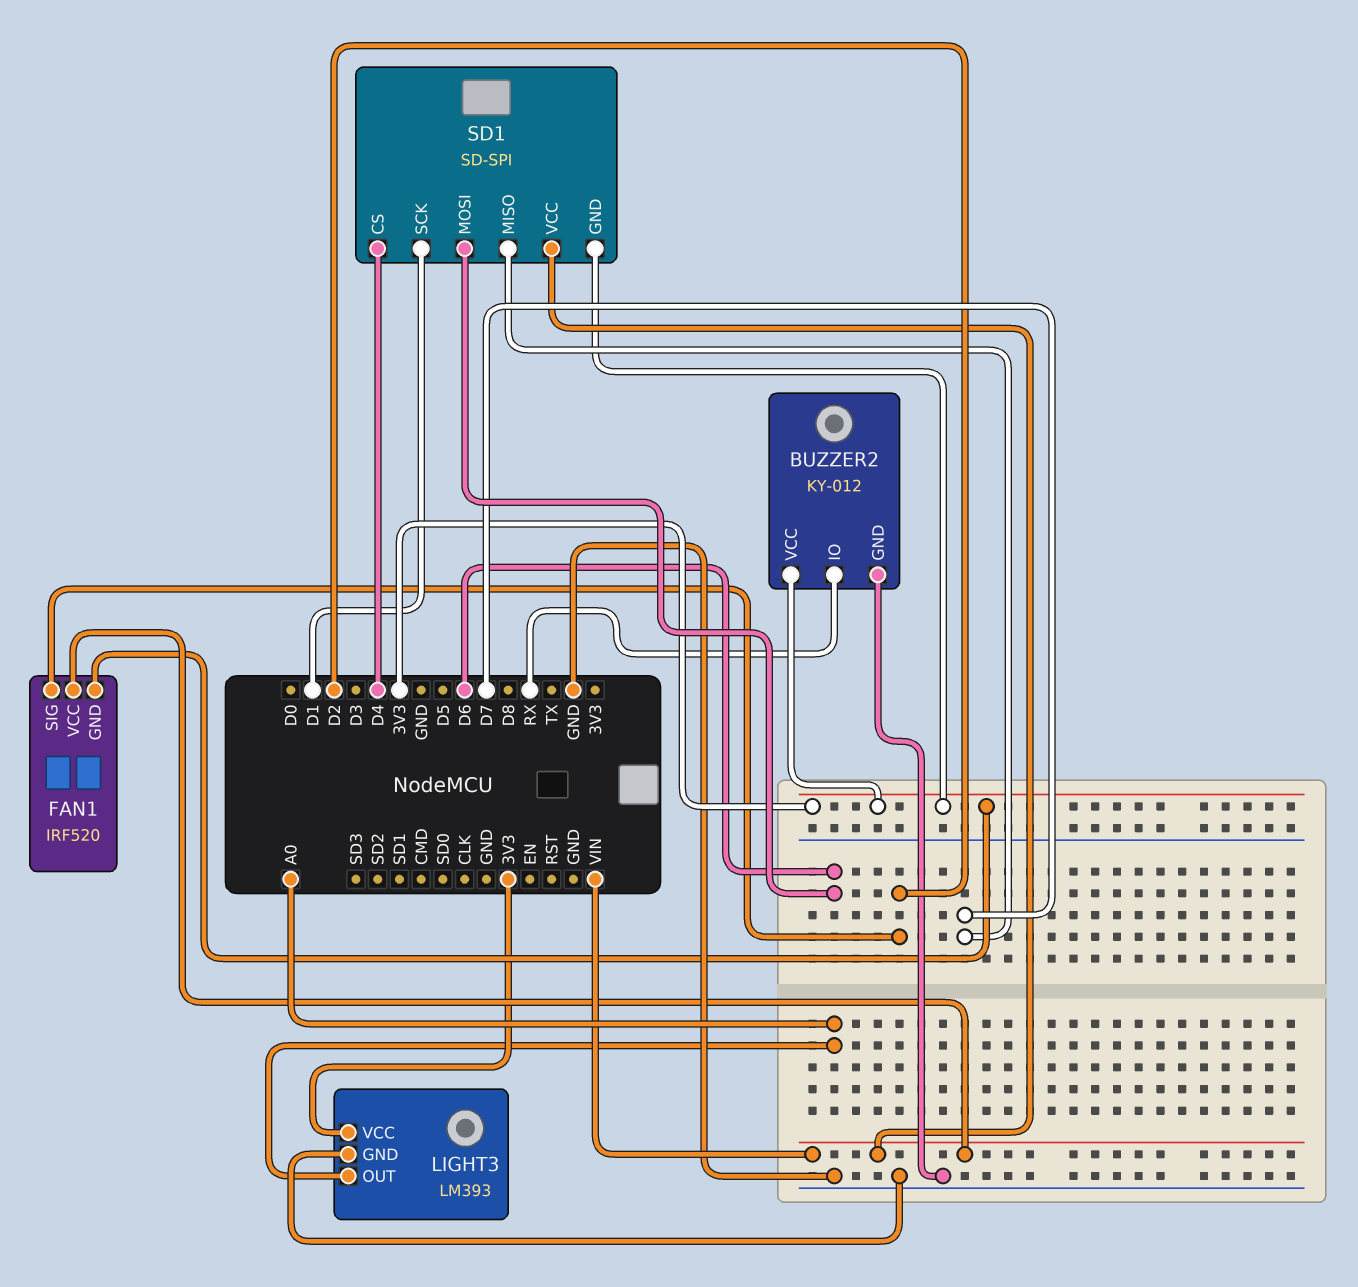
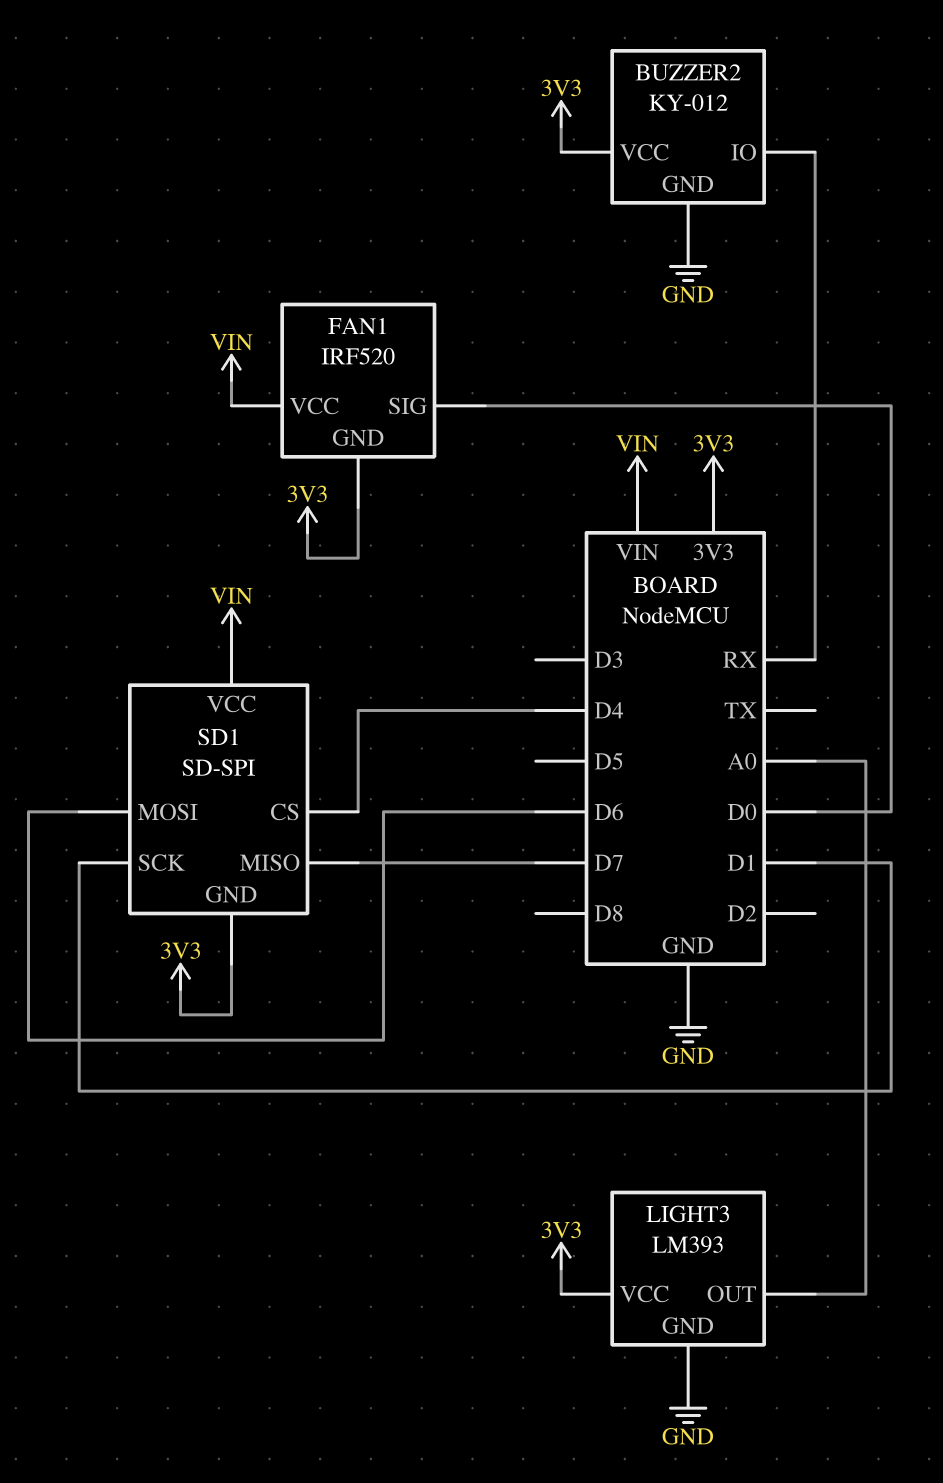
FAN1 pin SIG: D2 -> D0

